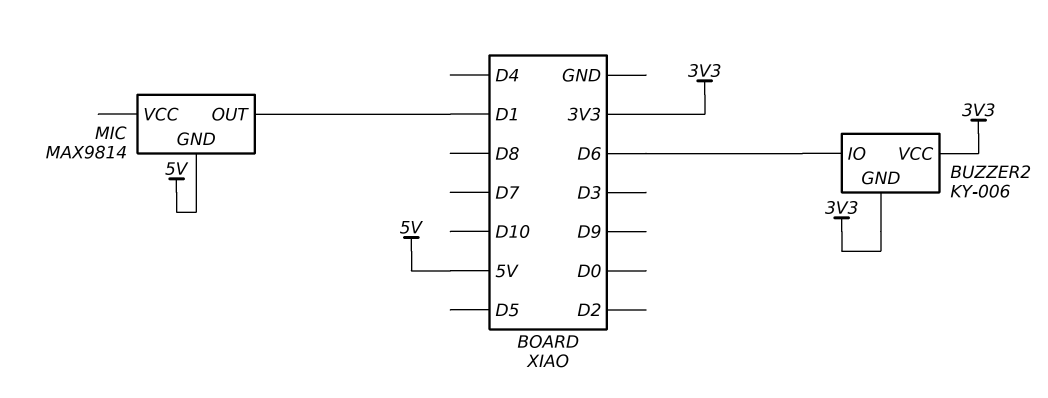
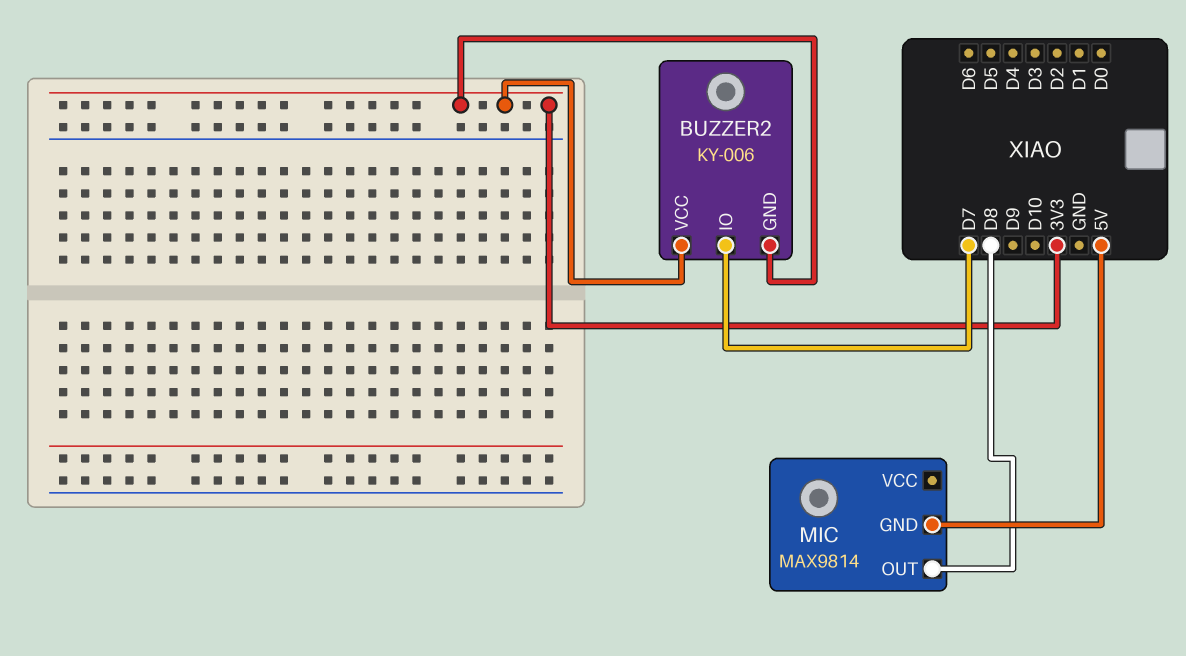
BUZZER2 pin IO: D6 -> D7
MIC pin OUT: D1 -> D8

